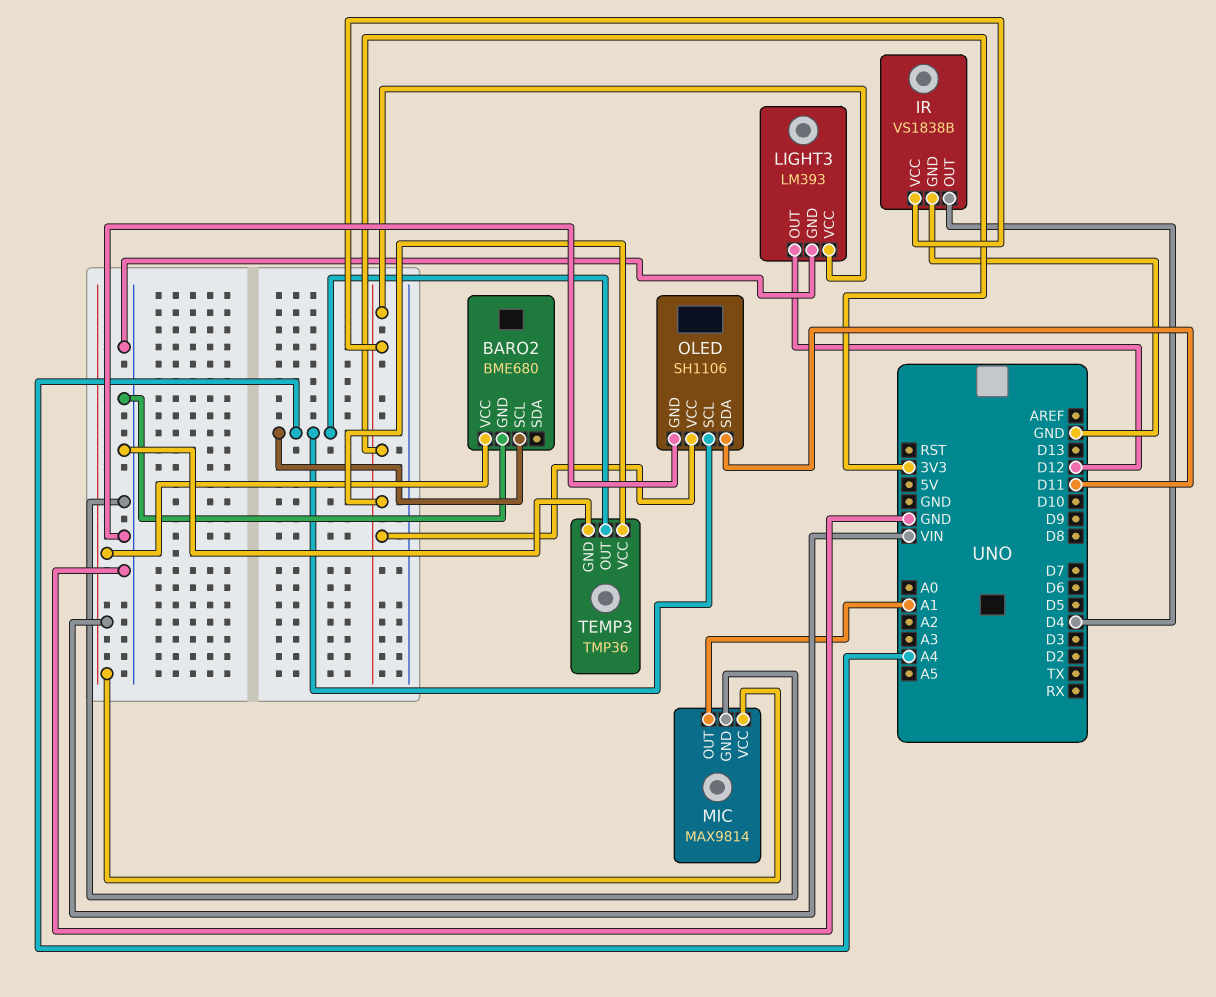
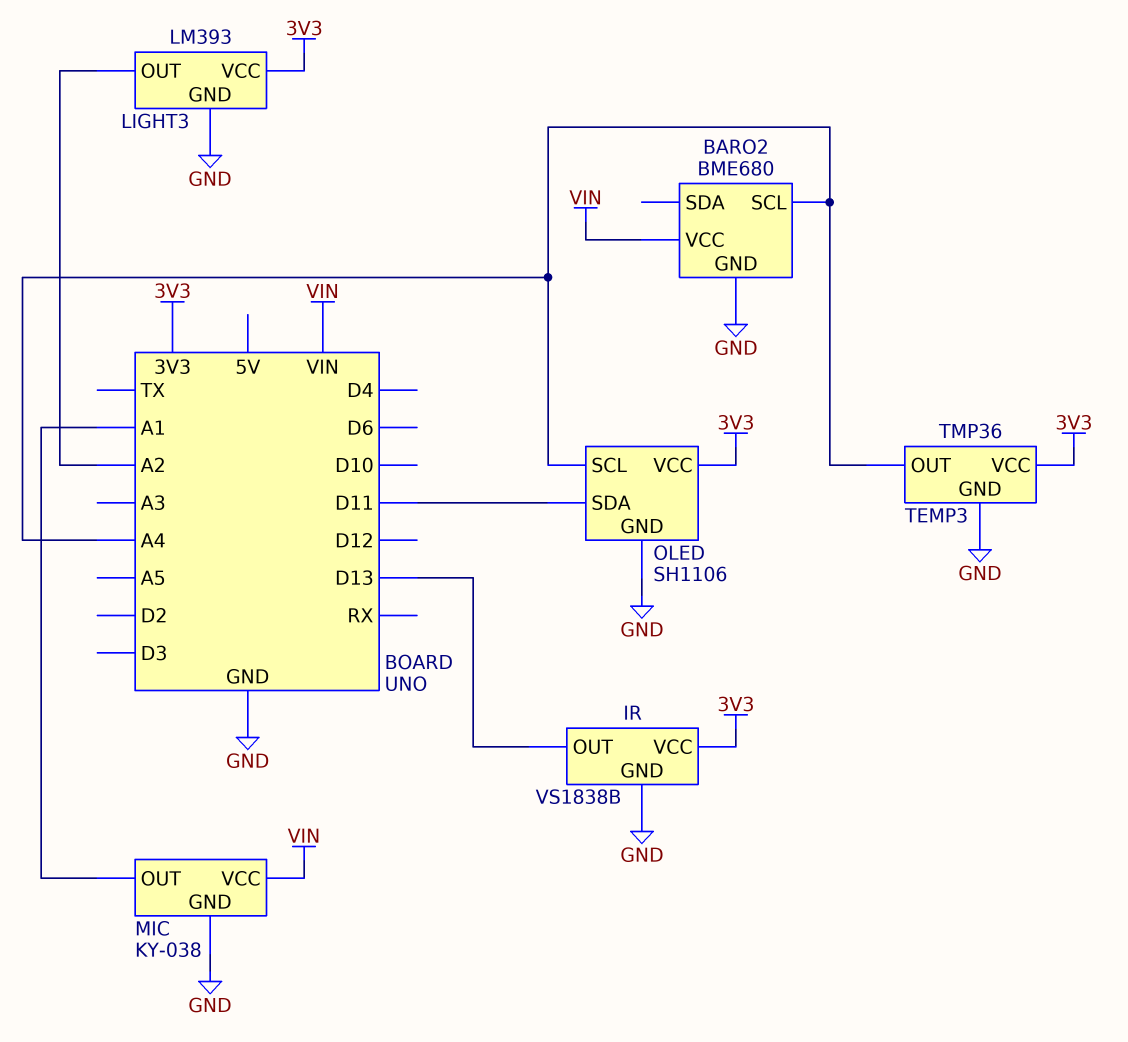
IR pin OUT: D4 -> D13
LIGHT3 pin OUT: D12 -> A2
MIC: MAX9814 -> KY-038

